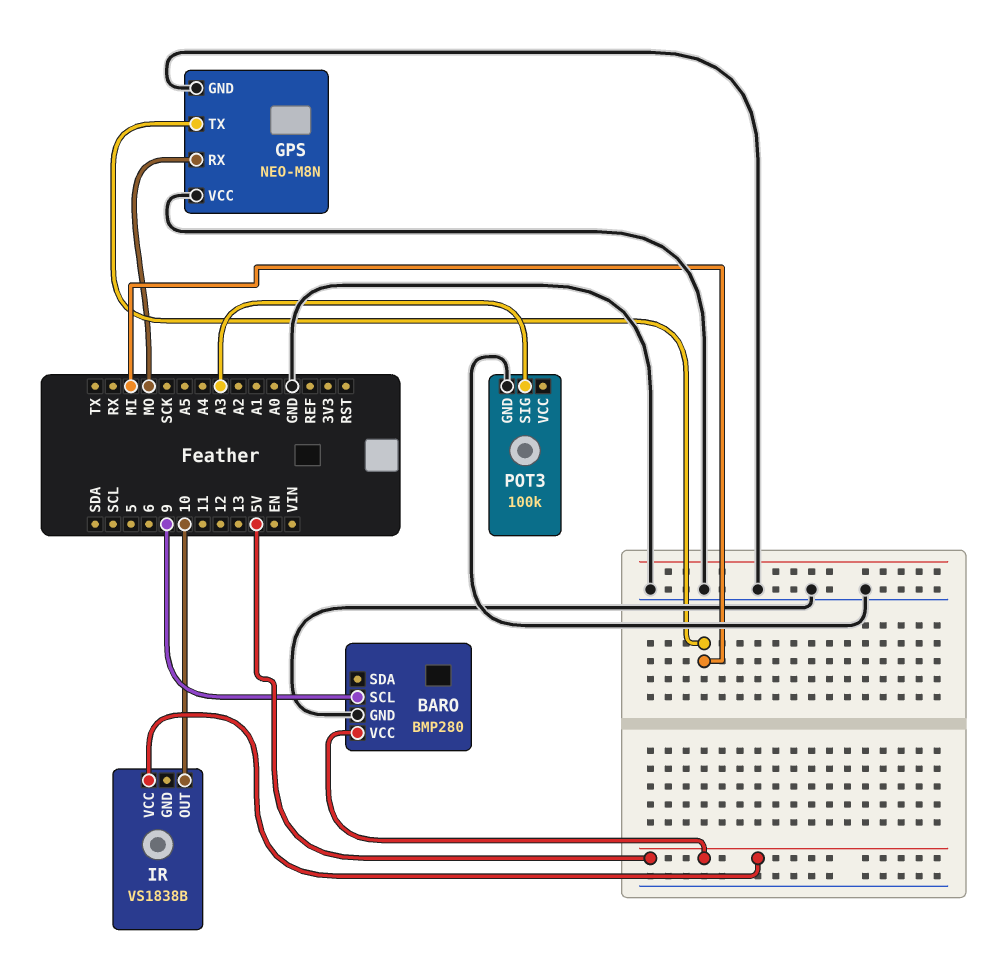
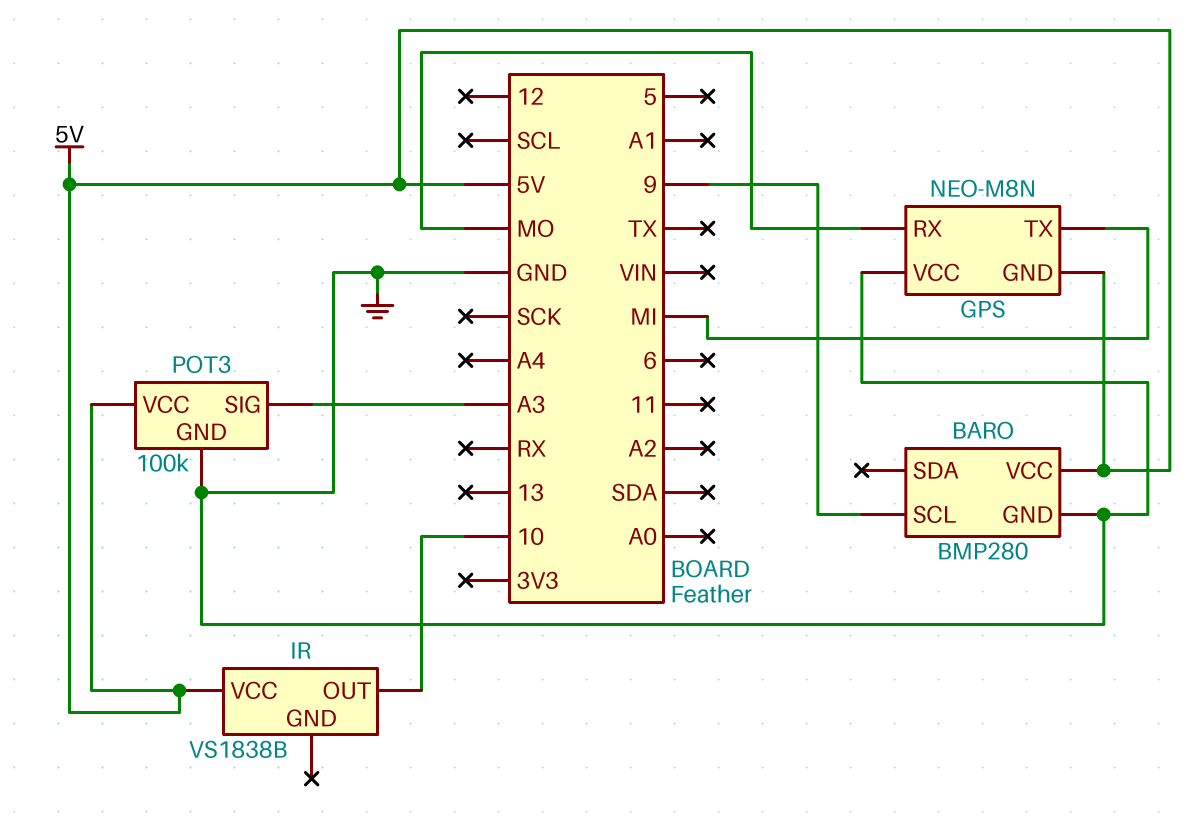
GPS pin GND: GND -> 5V
POT3 pin VCC: none -> 5V

